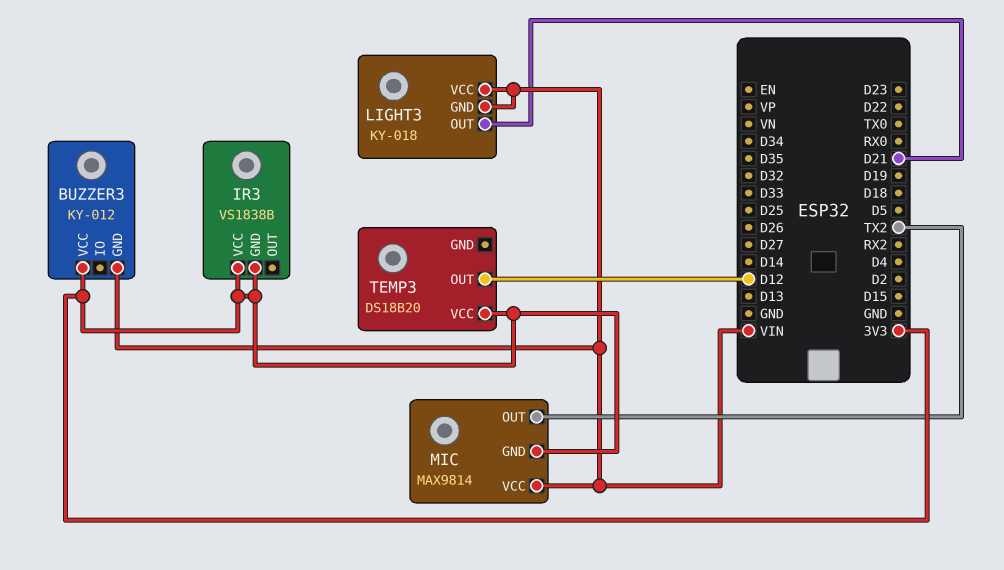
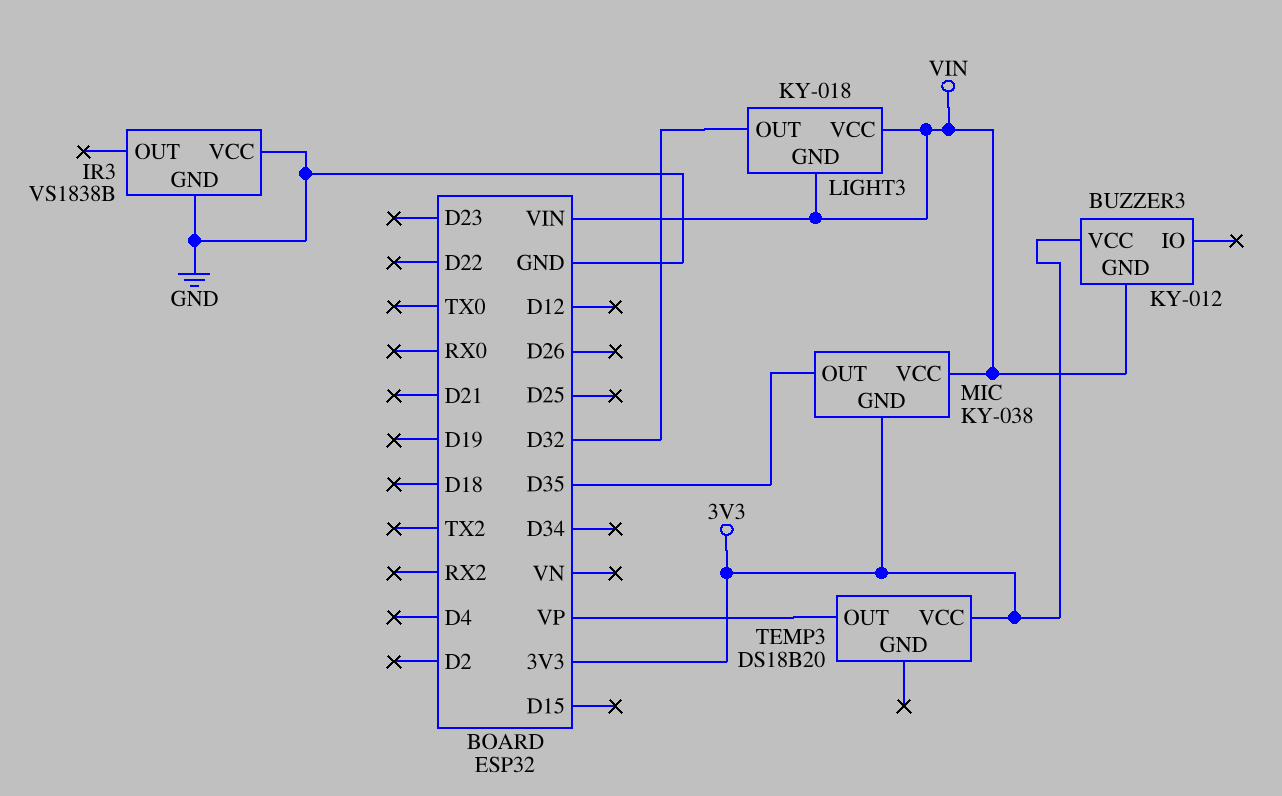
IR3 pin GND: 3V3 -> GND
IR3 pin VCC: 3V3 -> GND
LIGHT3 pin OUT: D21 -> D32
MIC: MAX9814 -> KY-038
MIC pin OUT: TX2 -> D35
TEMP3 pin OUT: D12 -> VP

